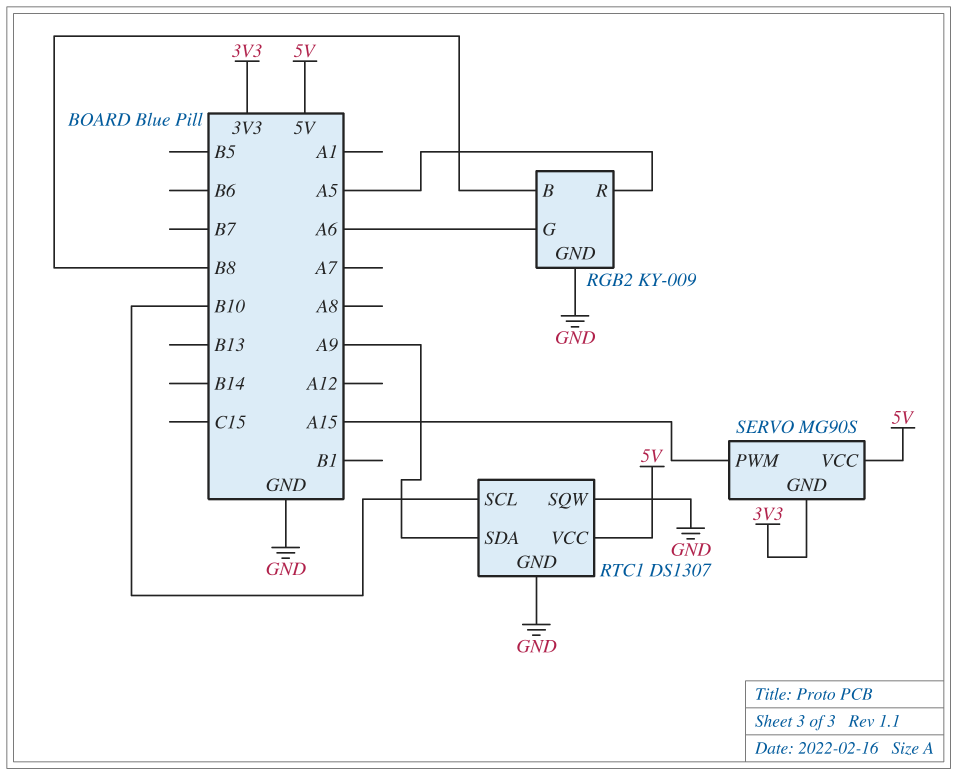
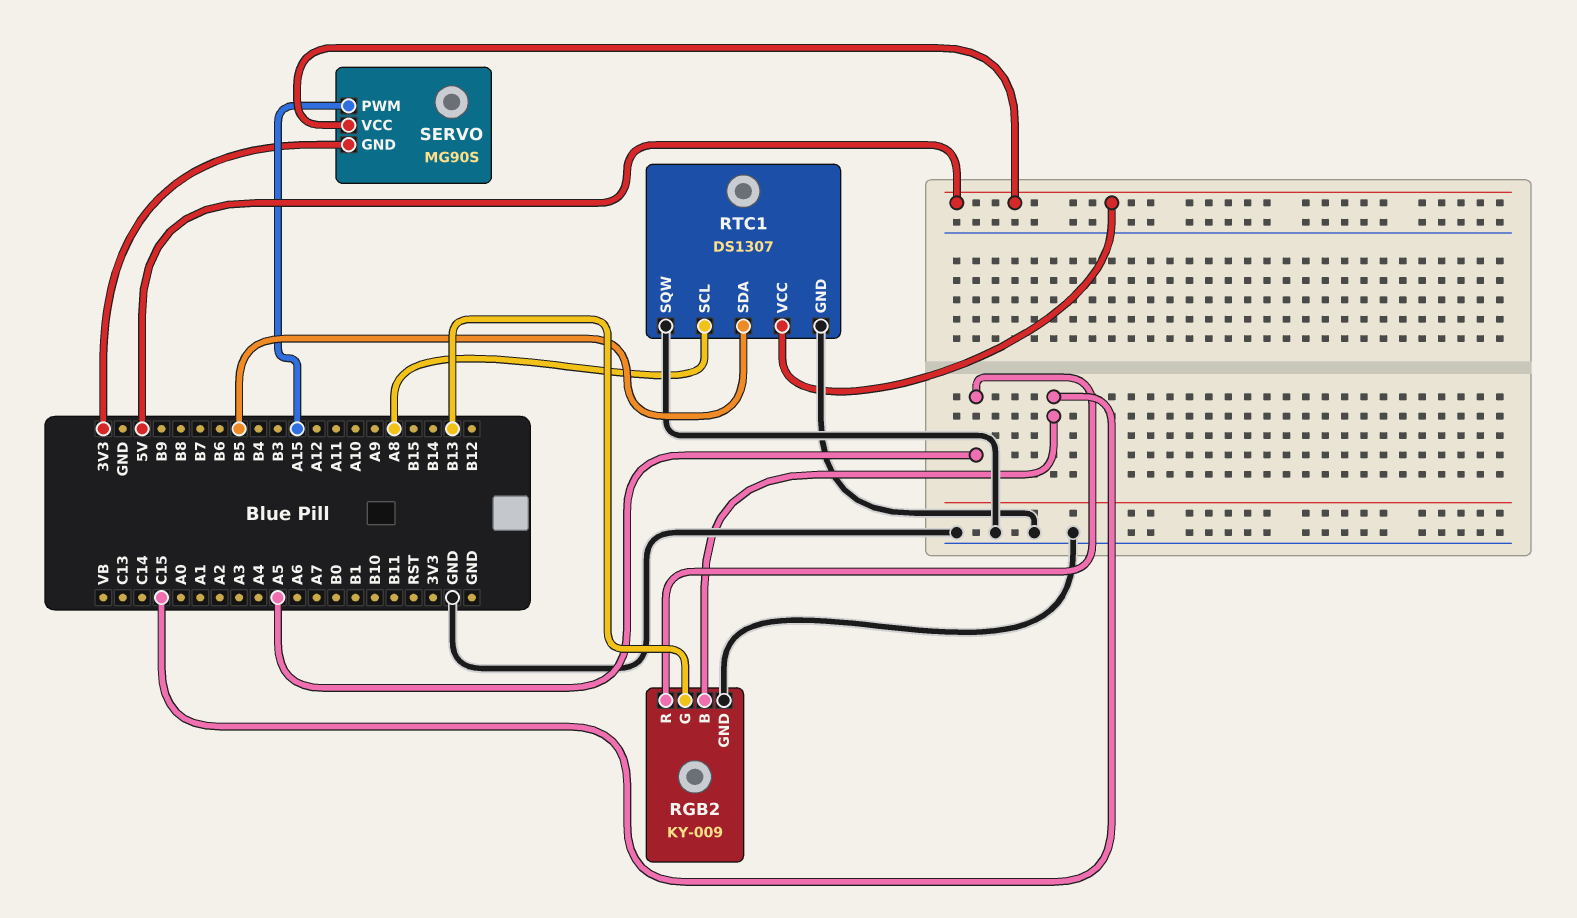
RGB2 pin B: B8 -> C15
RGB2 pin G: A6 -> B13
RTC1 pin SCL: B10 -> A8
RTC1 pin SDA: A9 -> B5

